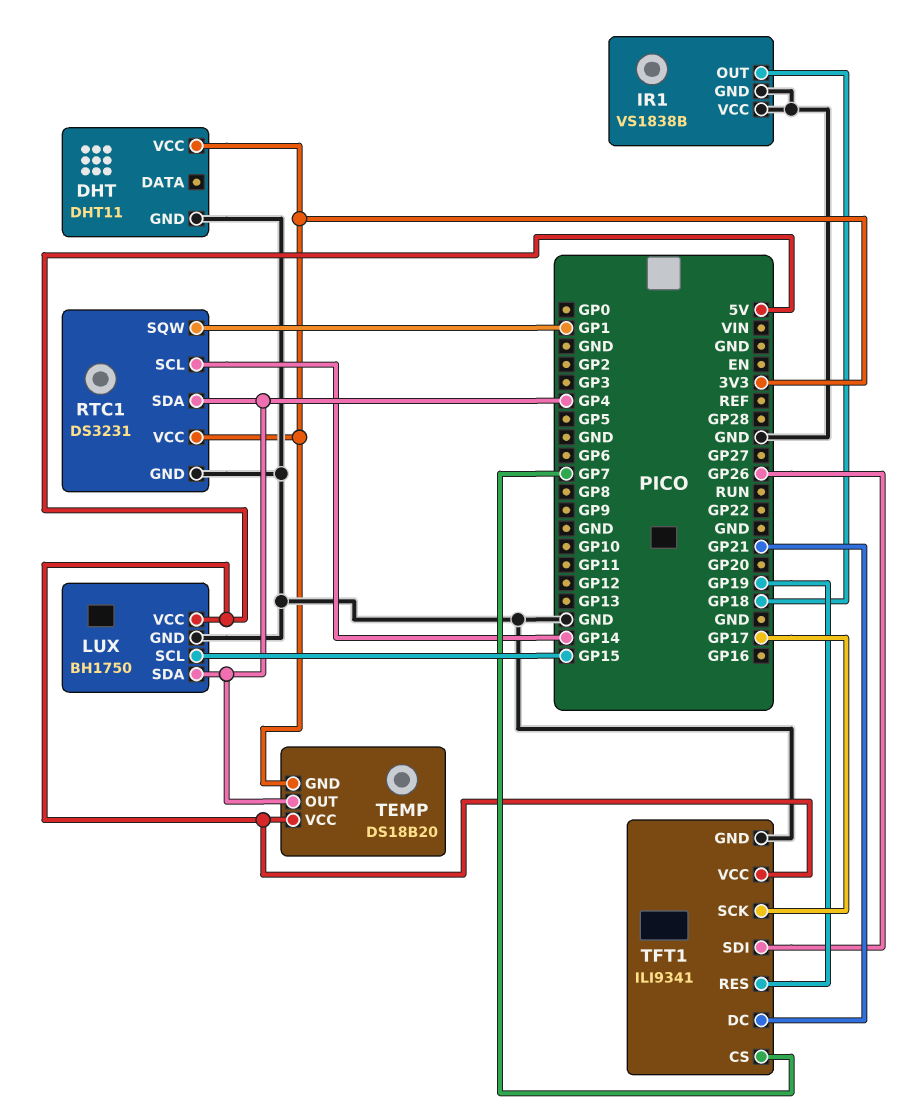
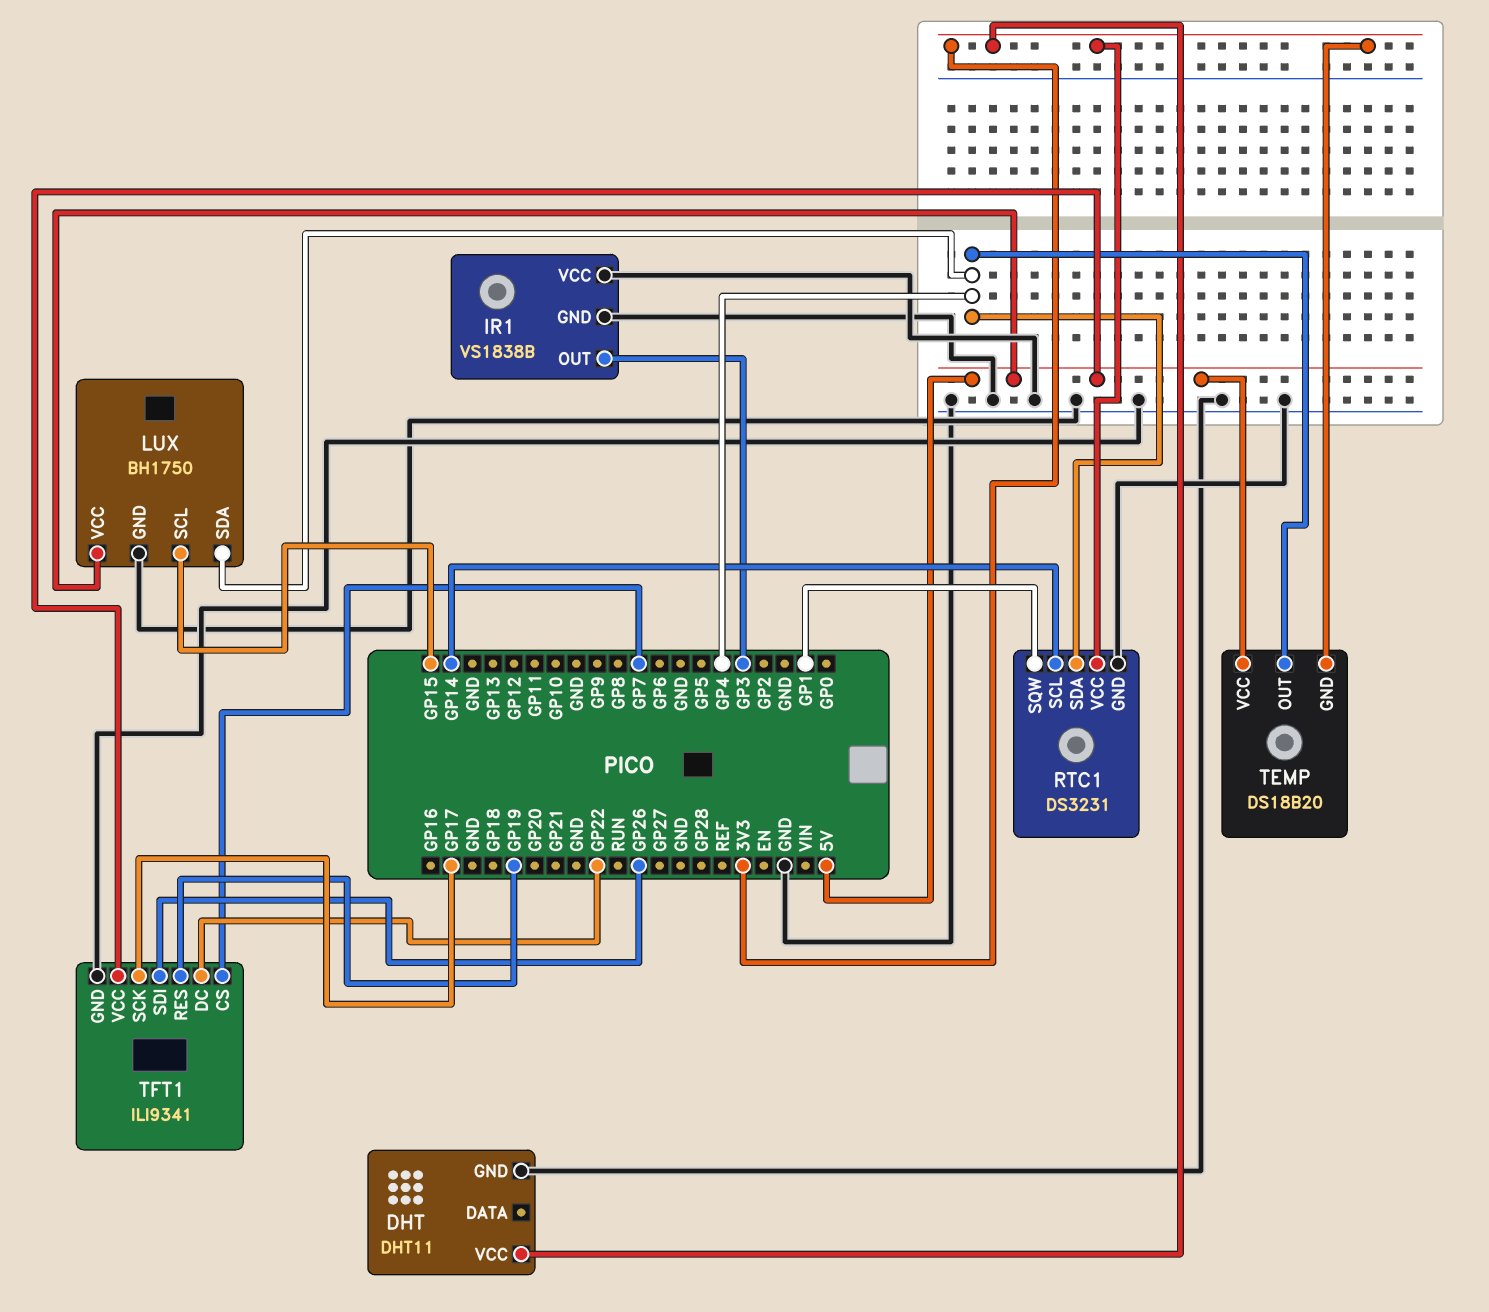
IR1 pin OUT: GP18 -> GP3
TFT1 pin DC: GP21 -> GP22

